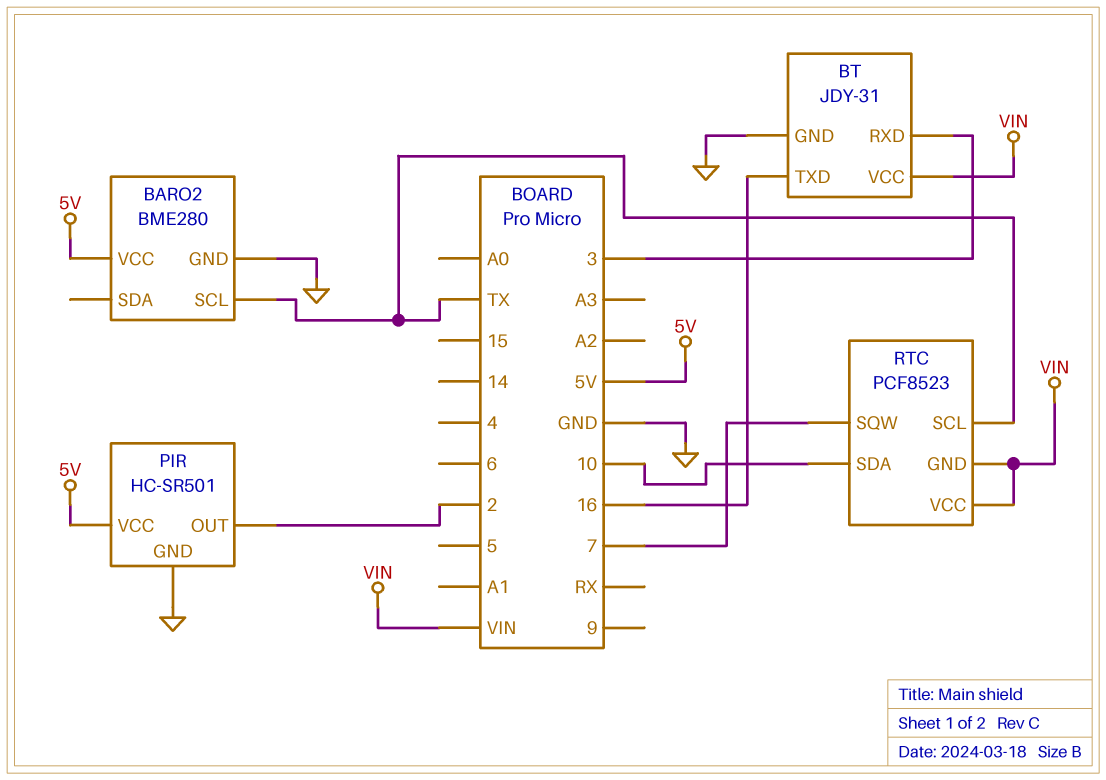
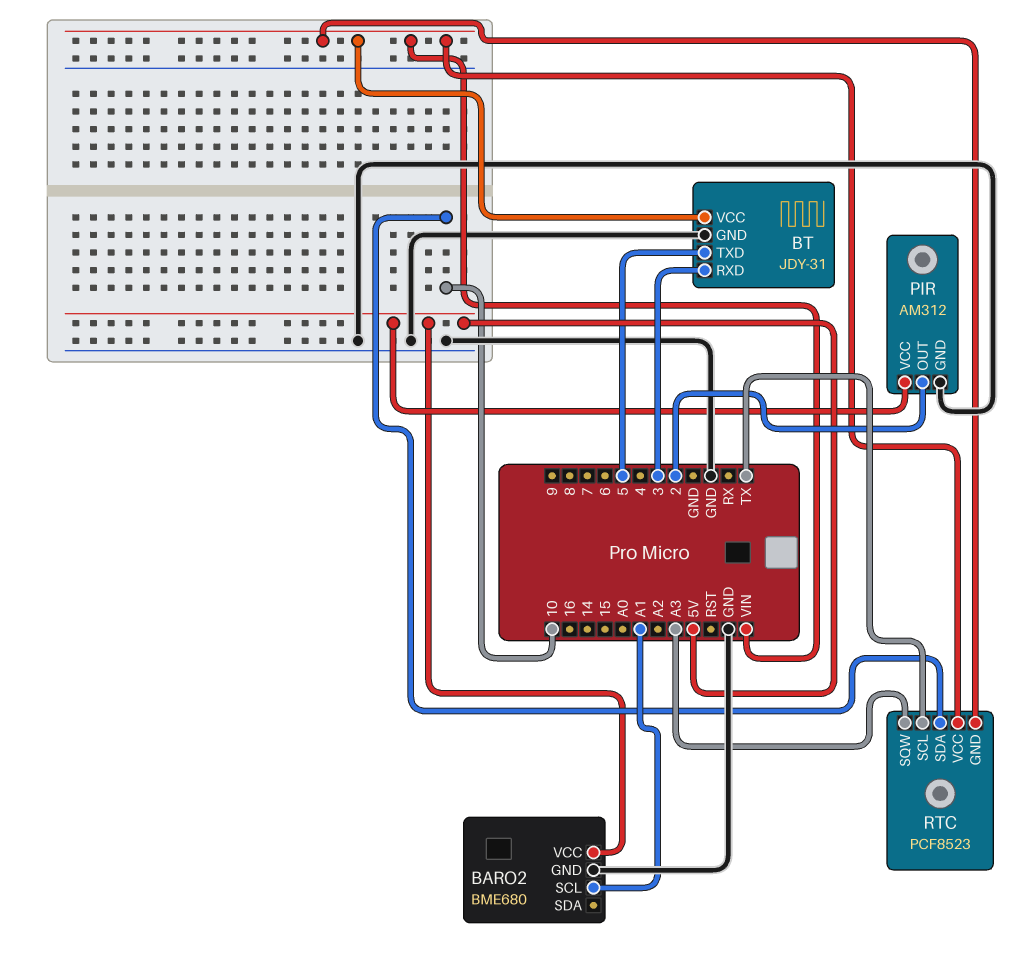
BARO2: BME280 -> BME680
BARO2 pin SCL: TX -> A1
BT pin TXD: 16 -> 5
PIR: HC-SR501 -> AM312
RTC pin SQW: 7 -> A3

